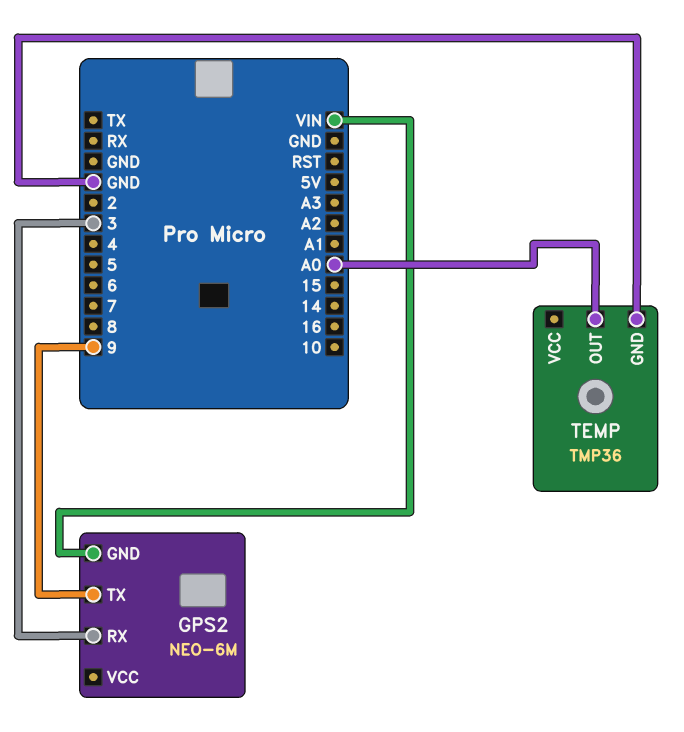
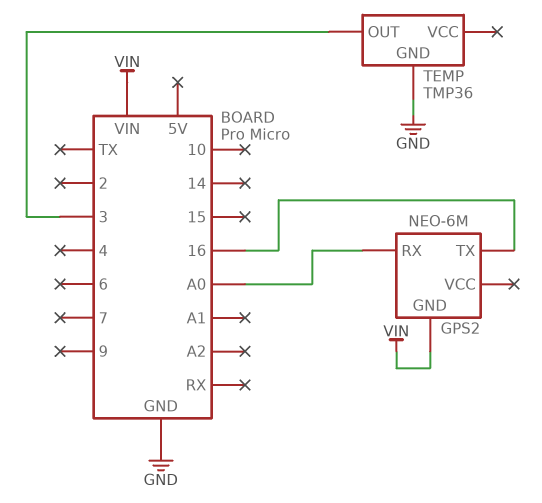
GPS2 pin RX: 3 -> A0
GPS2 pin TX: 9 -> 16
TEMP pin OUT: A0 -> 3

